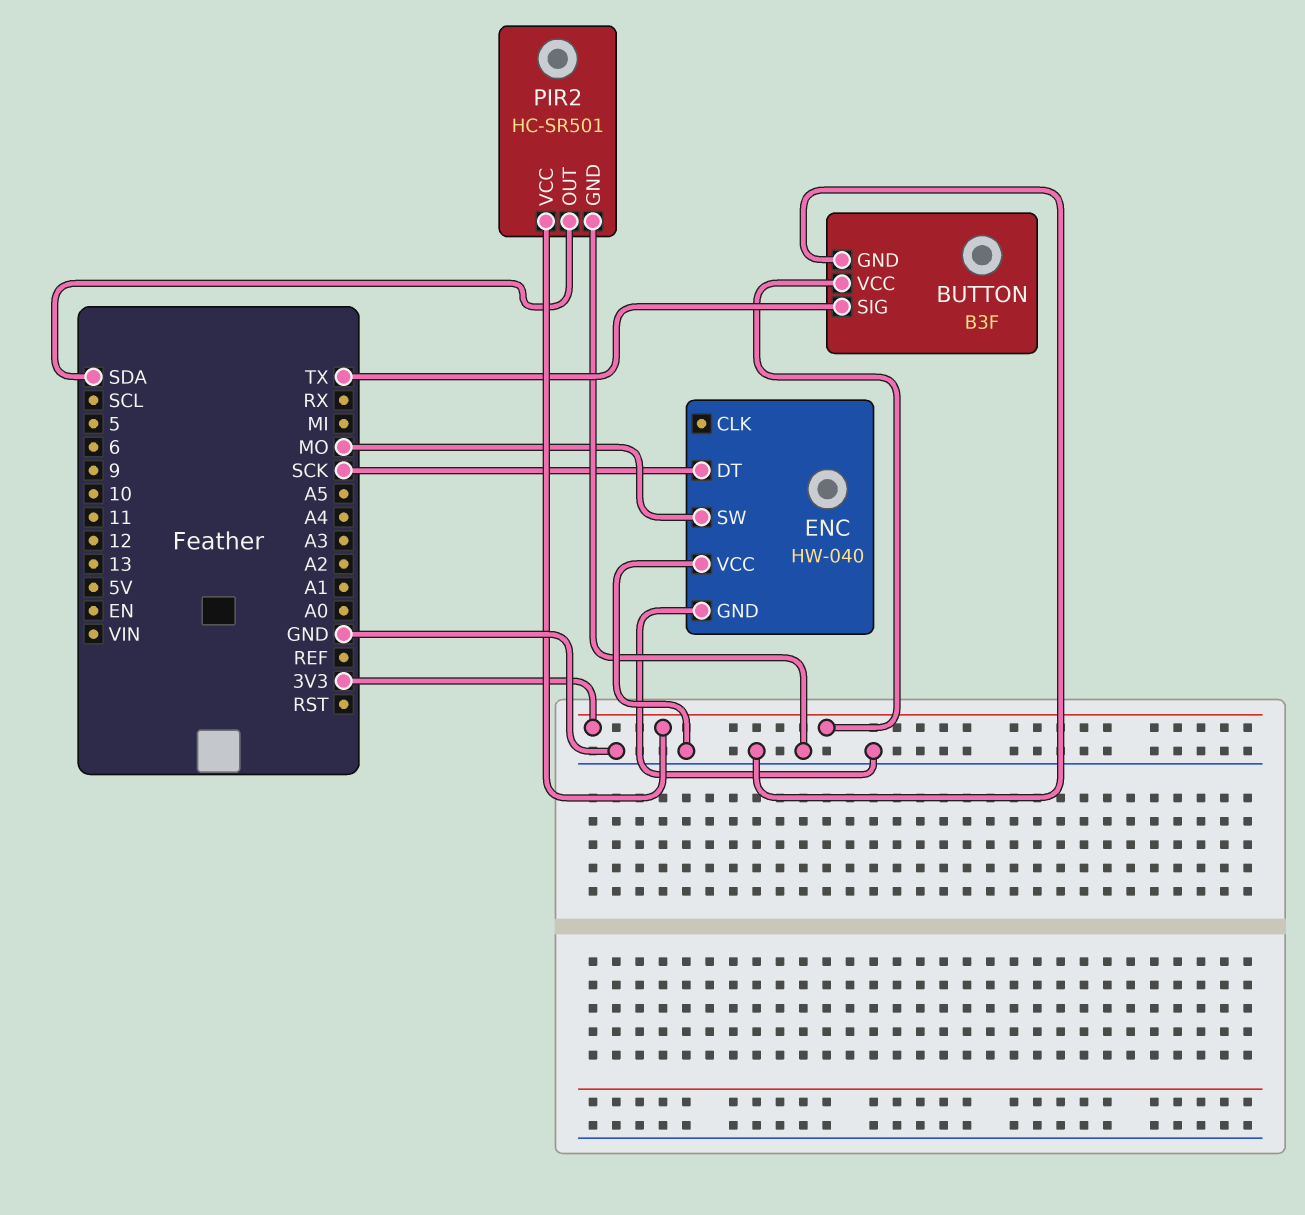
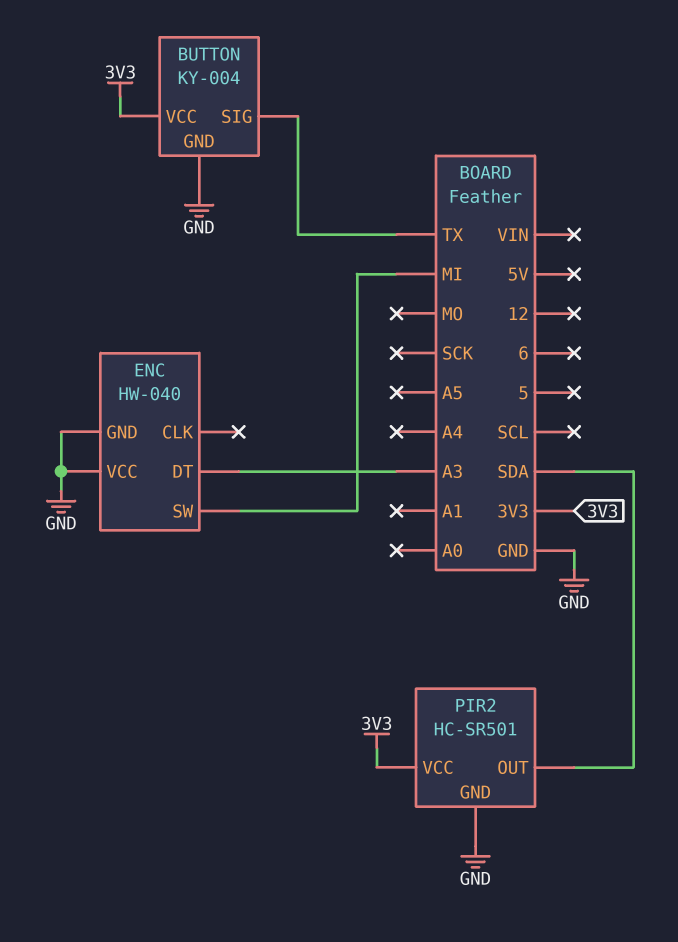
BUTTON: B3F -> KY-004
ENC pin DT: SCK -> A3
ENC pin SW: MO -> MI

